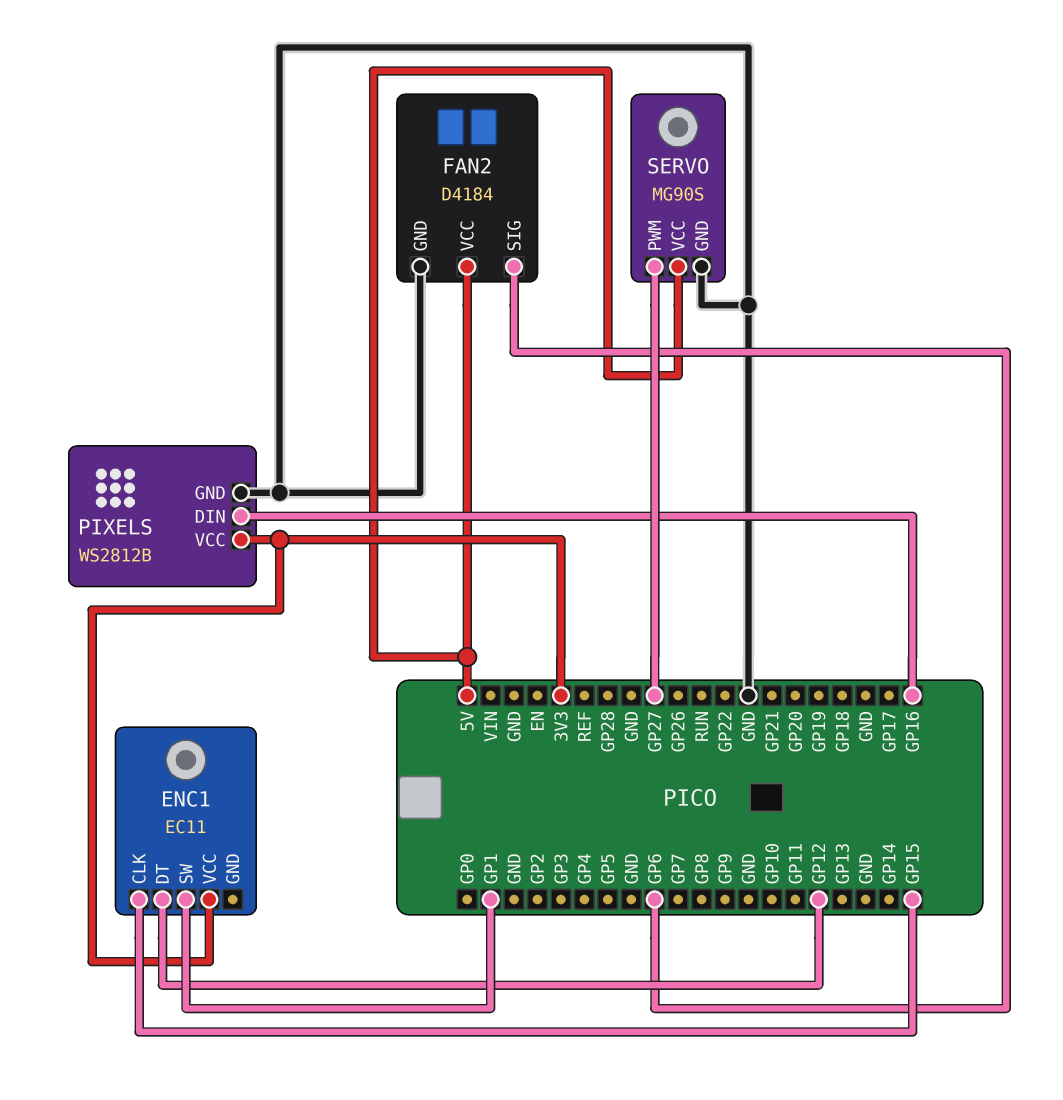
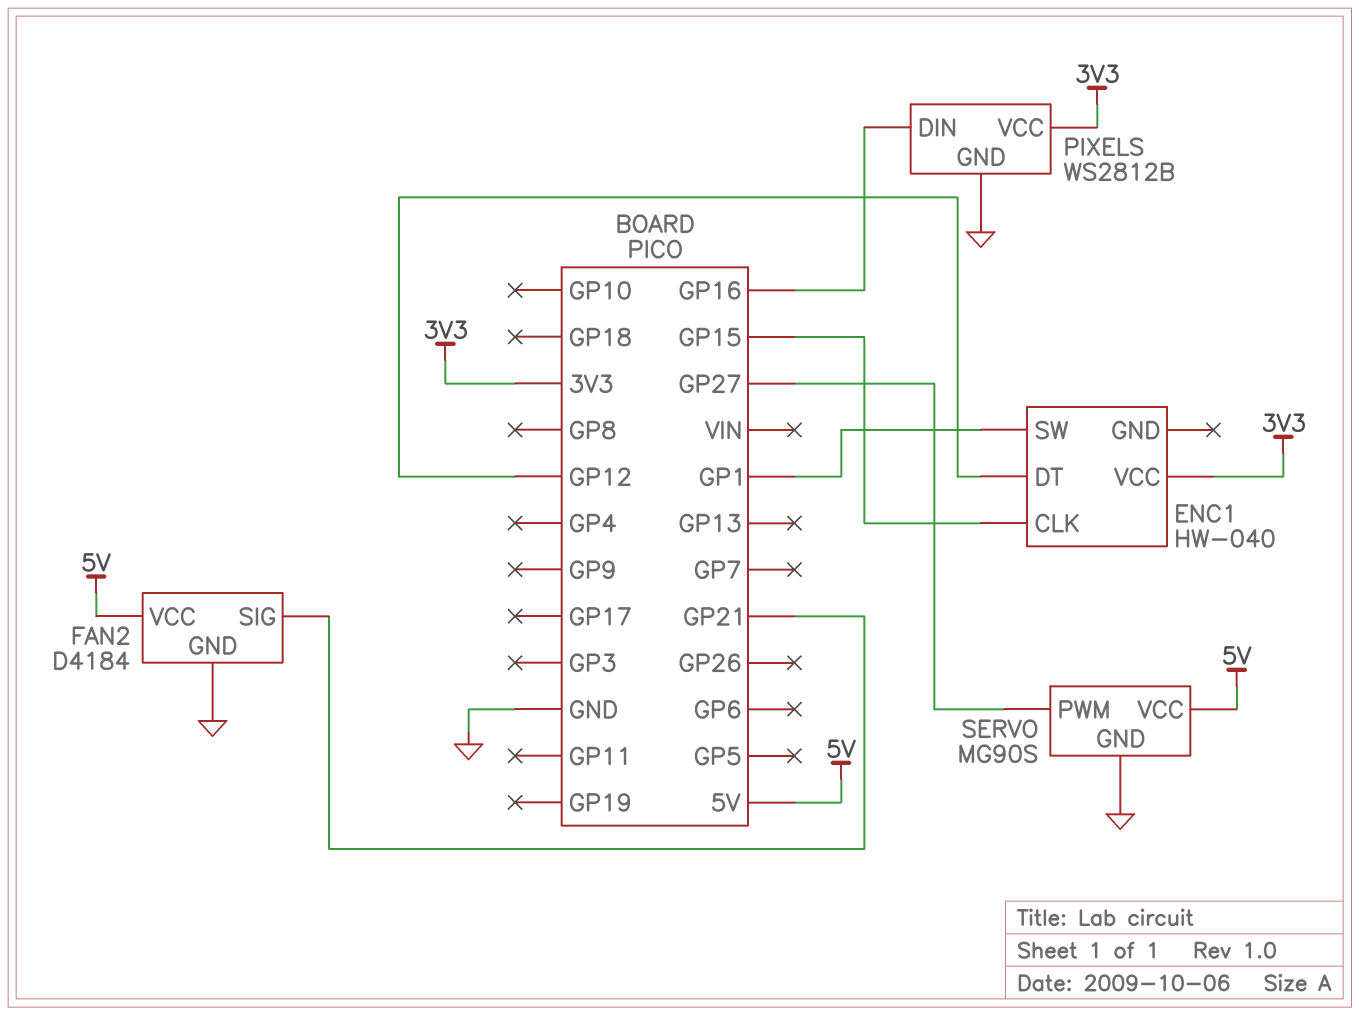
ENC1: EC11 -> HW-040
FAN2 pin SIG: GP6 -> GP21

